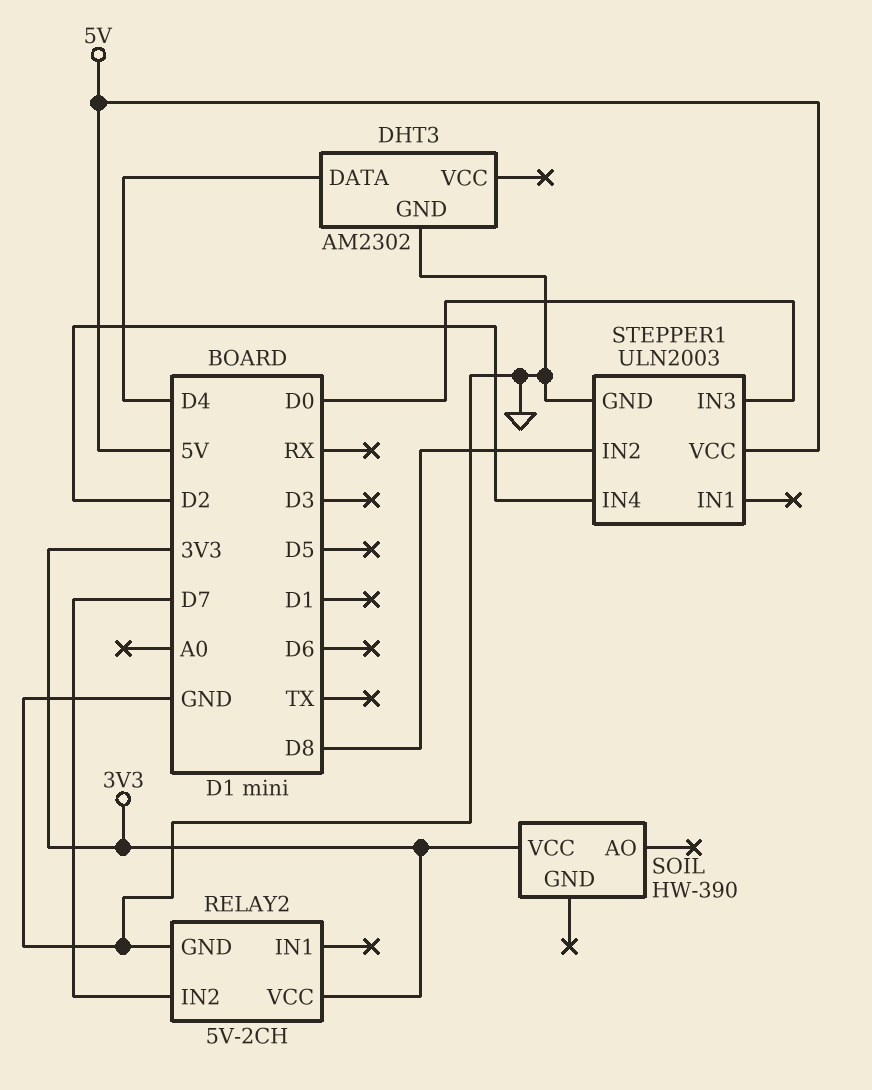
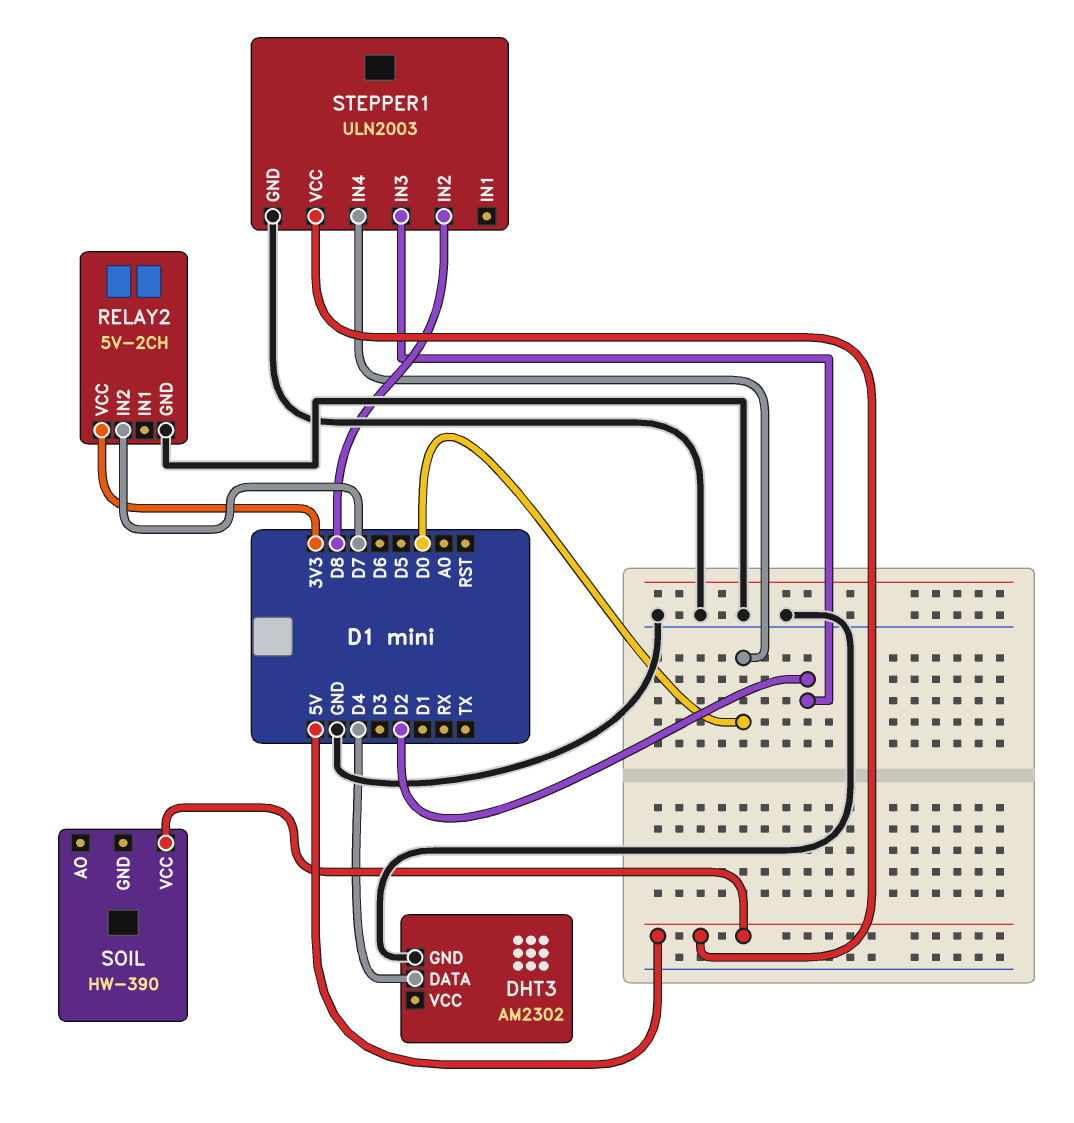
SOIL pin VCC: 3V3 -> 5V
STEPPER1 pin IN3: D0 -> D2
STEPPER1 pin IN4: D2 -> D0

